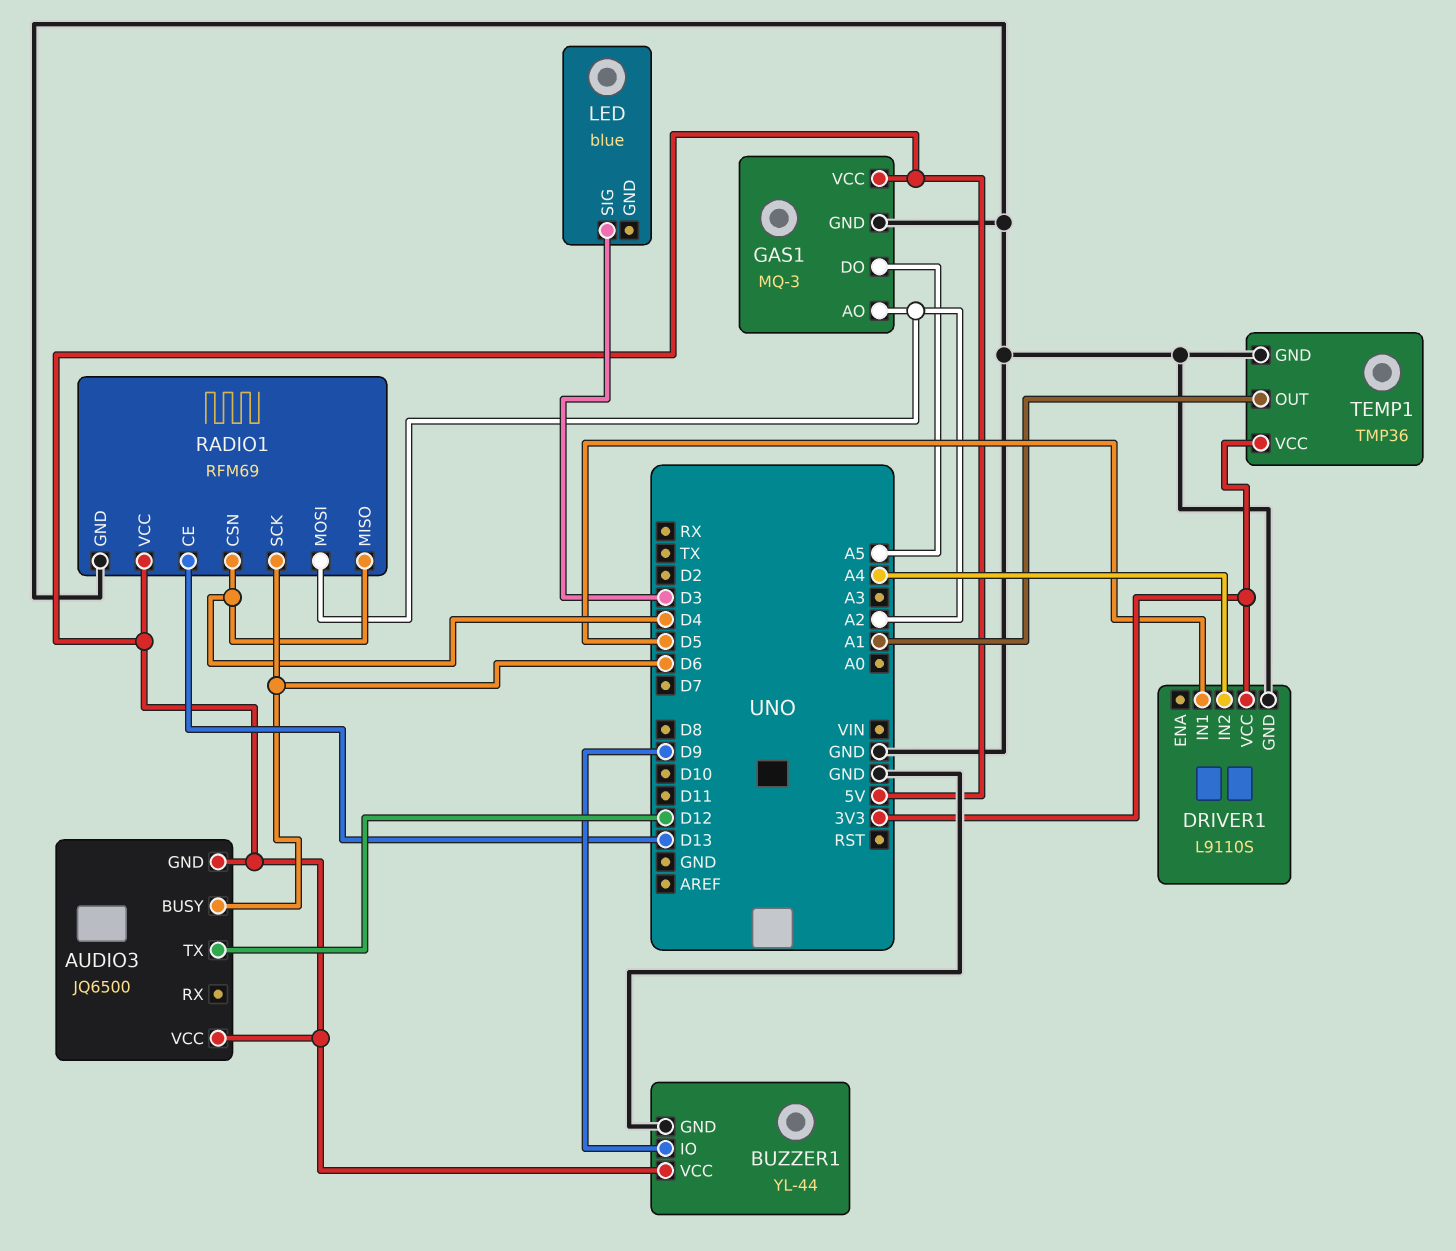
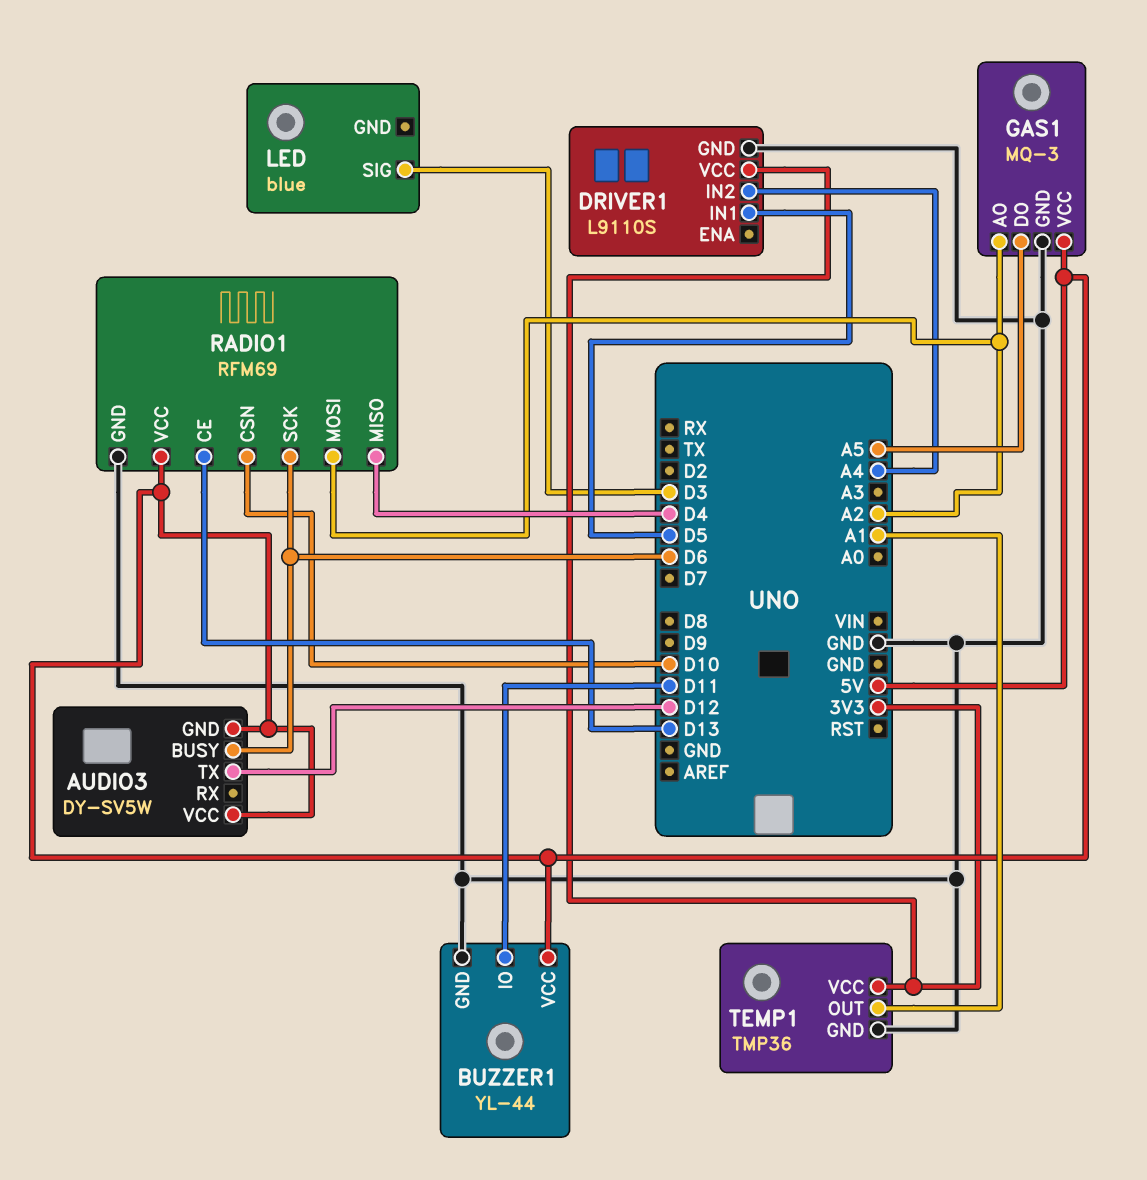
AUDIO3: JQ6500 -> DY-SV5W
BUZZER1 pin IO: D9 -> D11
RADIO1 pin CSN: D4 -> D10

